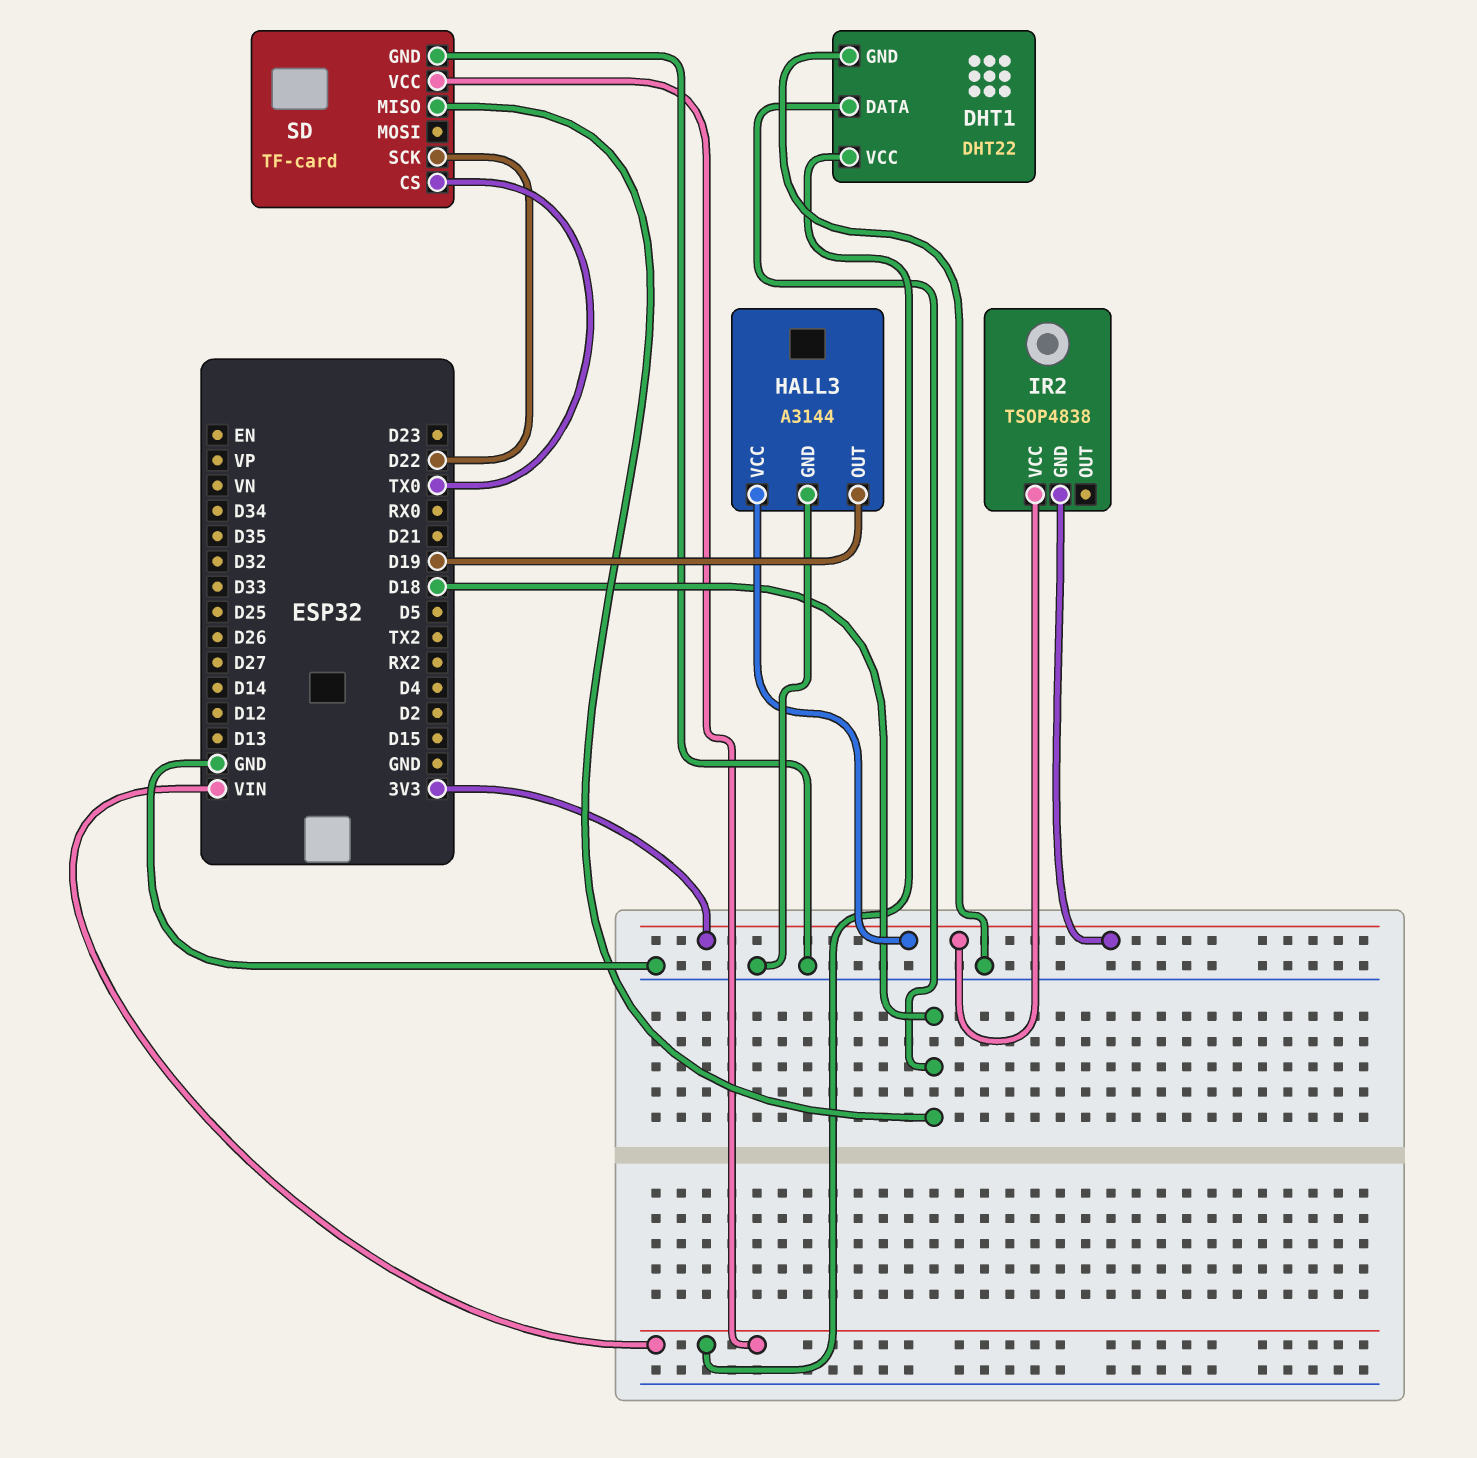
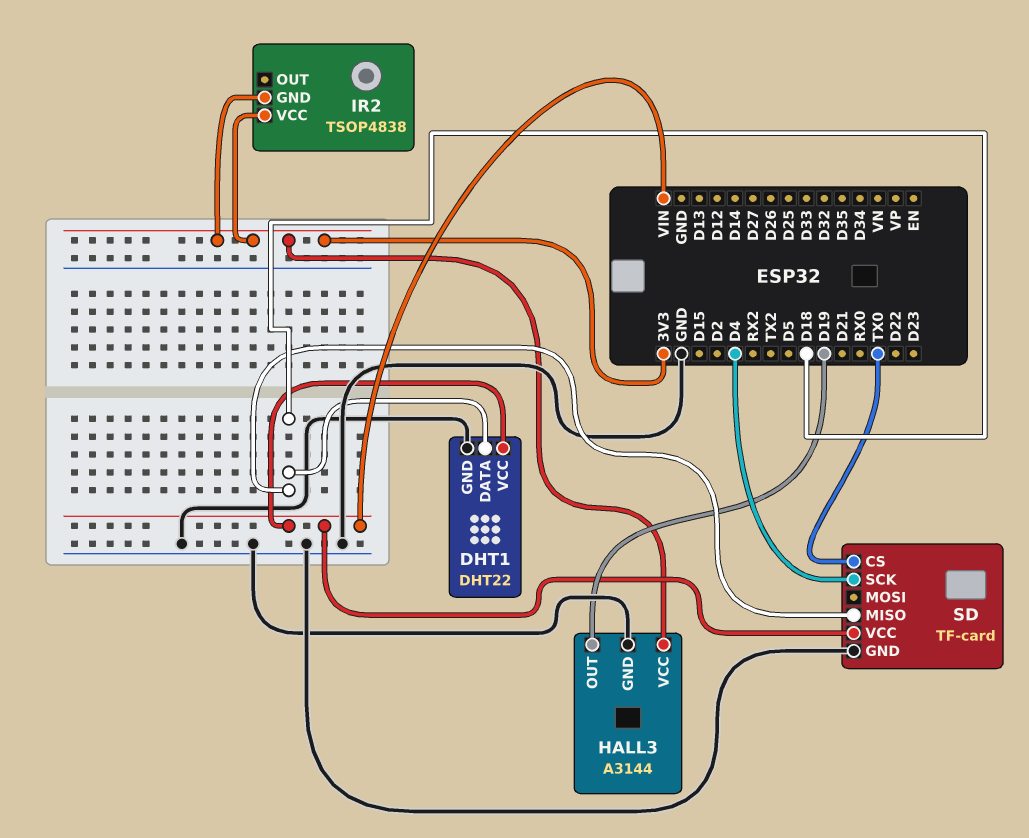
SD pin SCK: D22 -> D4

